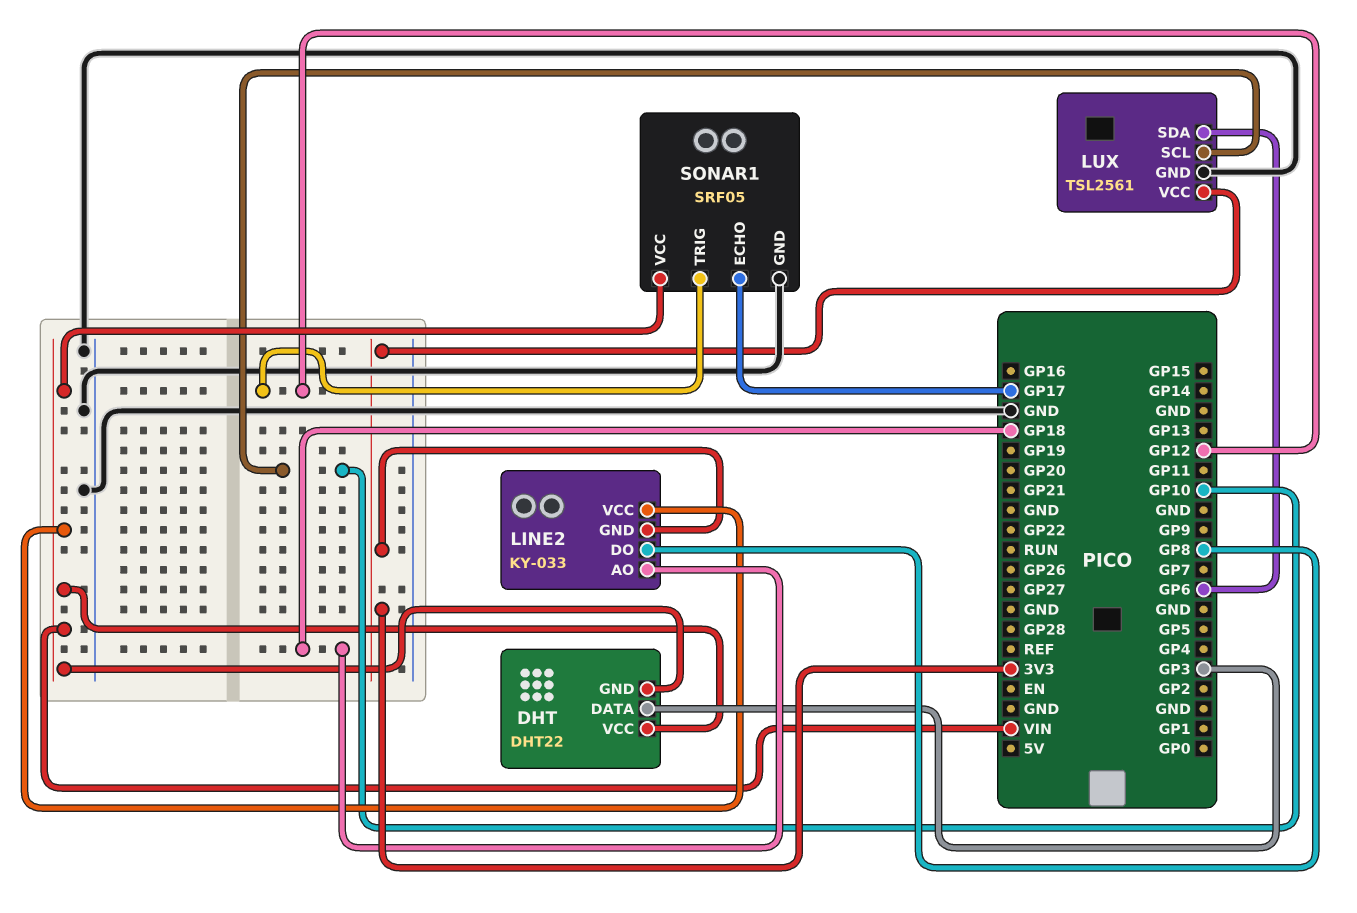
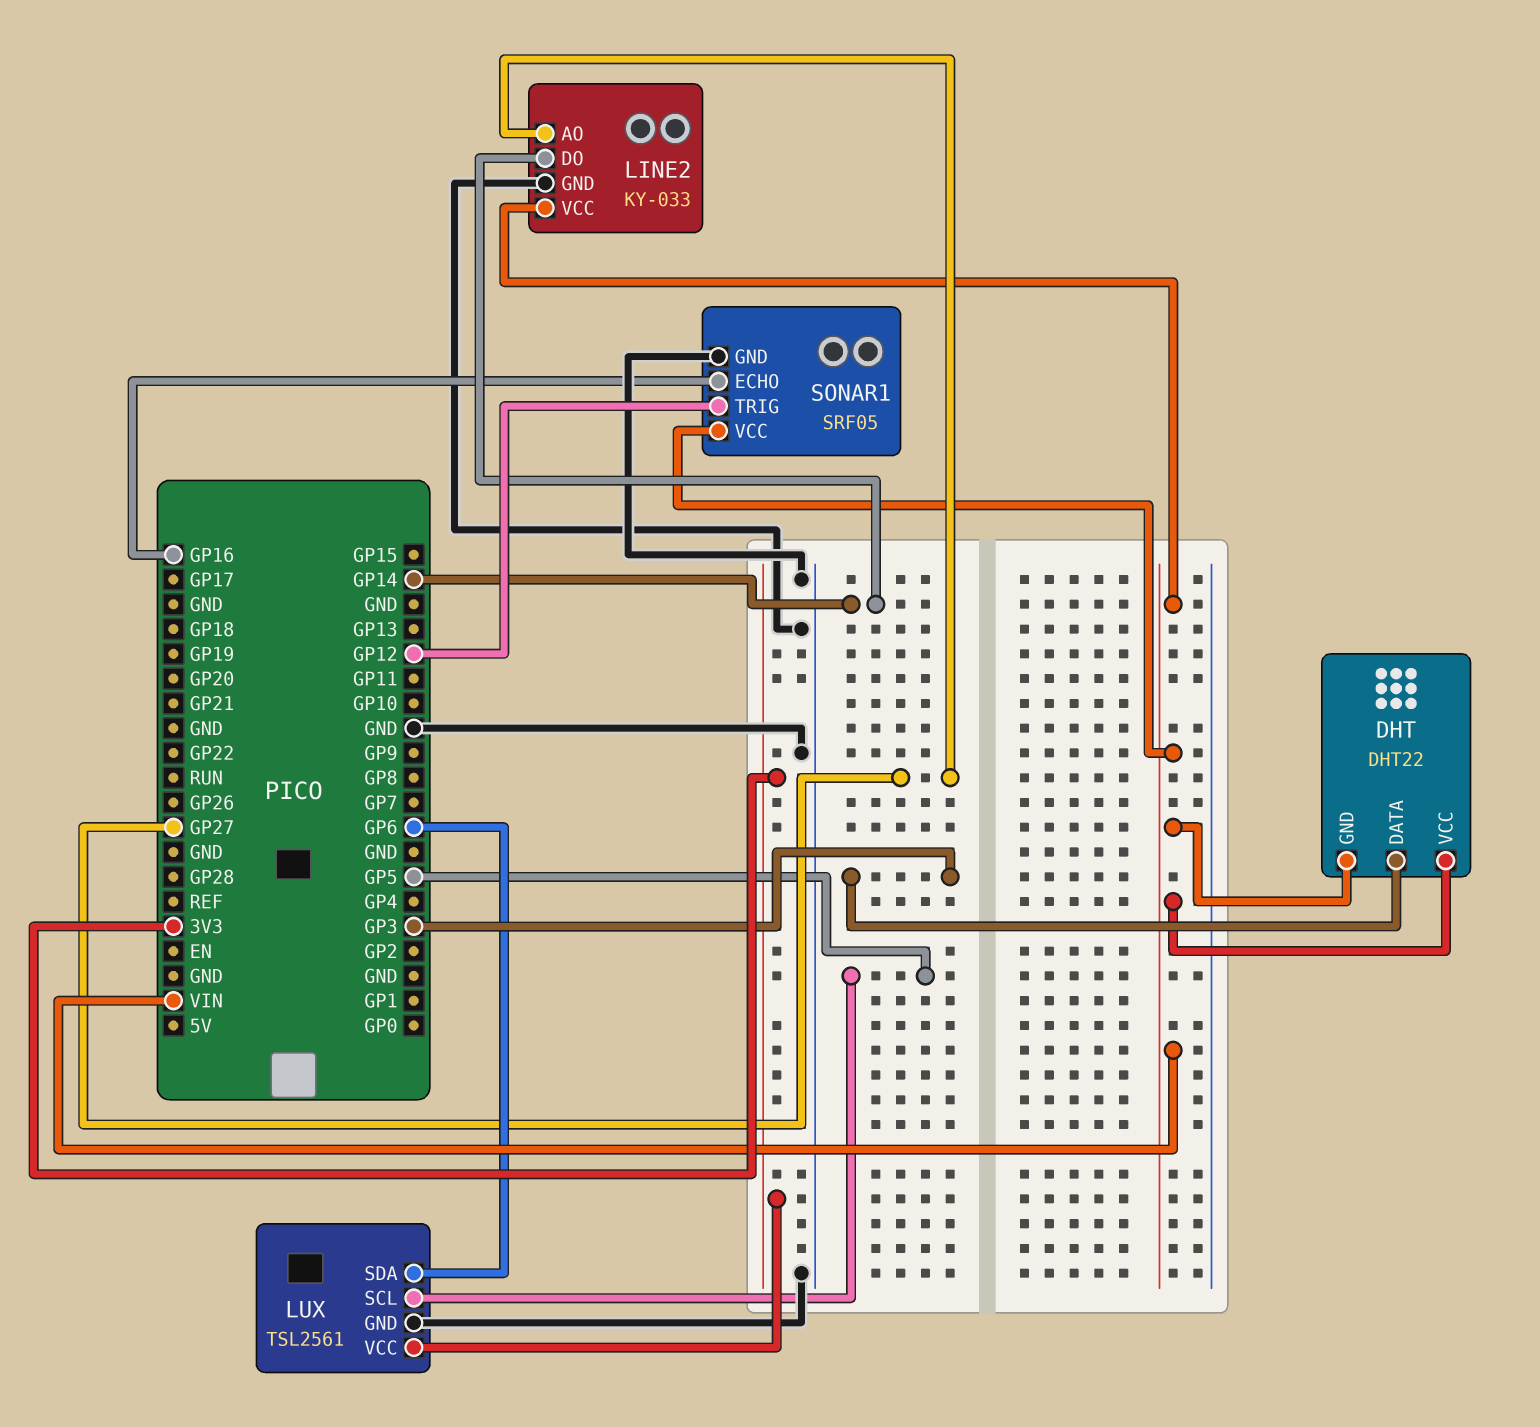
LINE2 pin AO: GP18 -> GP27
LINE2 pin DO: GP8 -> GP14
LINE2 pin GND: 3V3 -> GND
LUX pin SCL: GP10 -> GP5
SONAR1 pin ECHO: GP17 -> GP16

